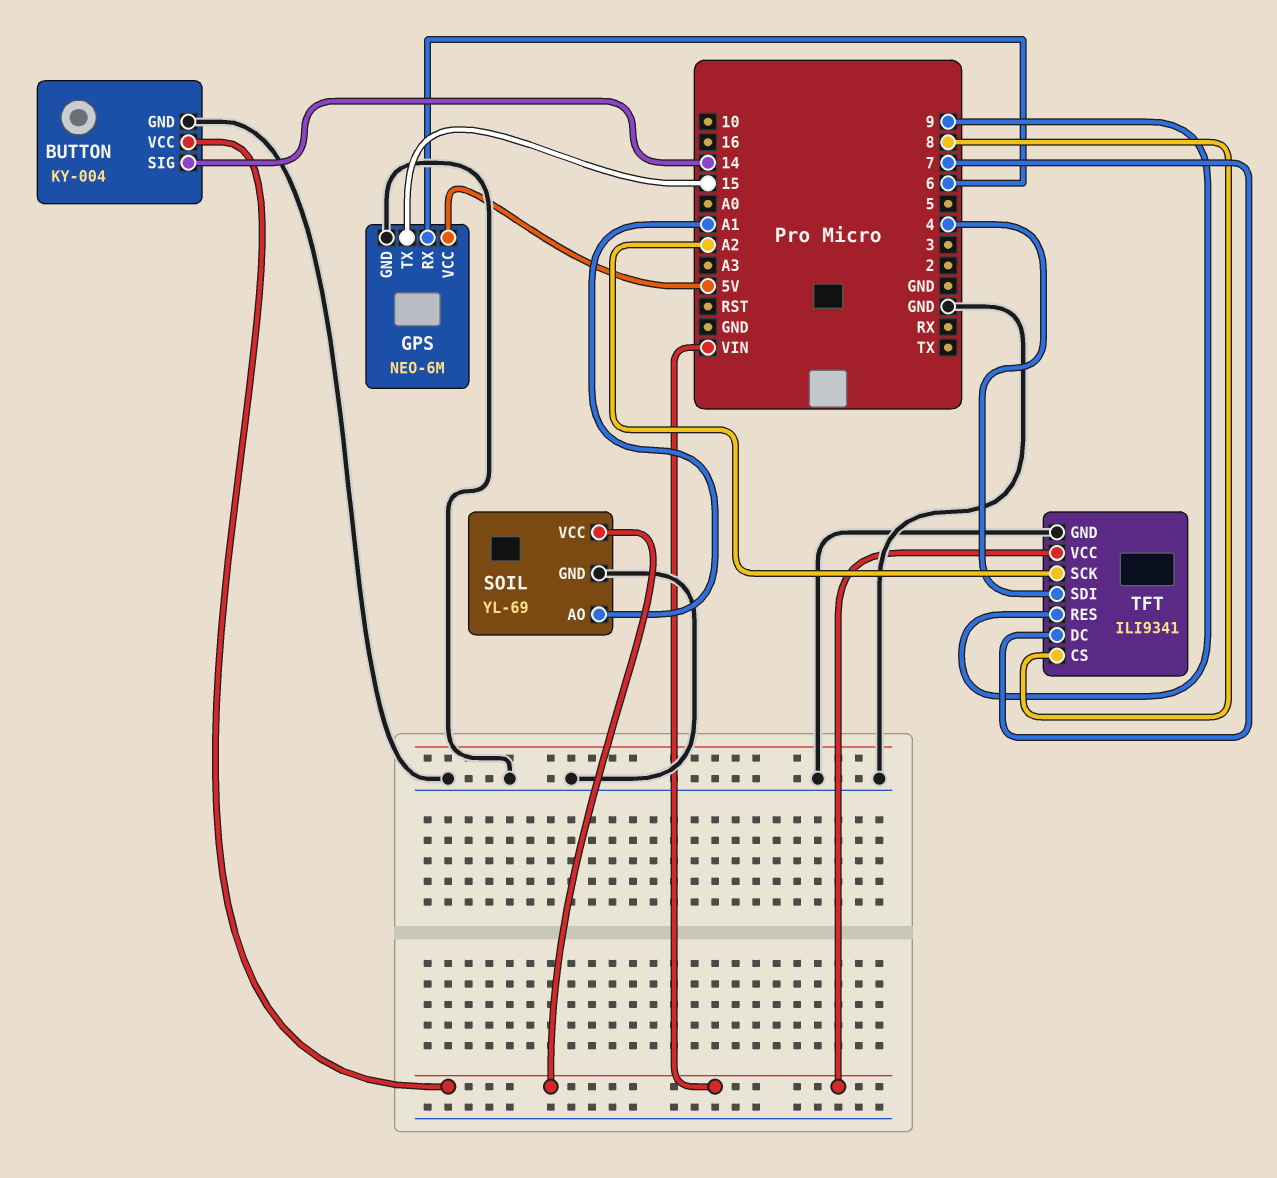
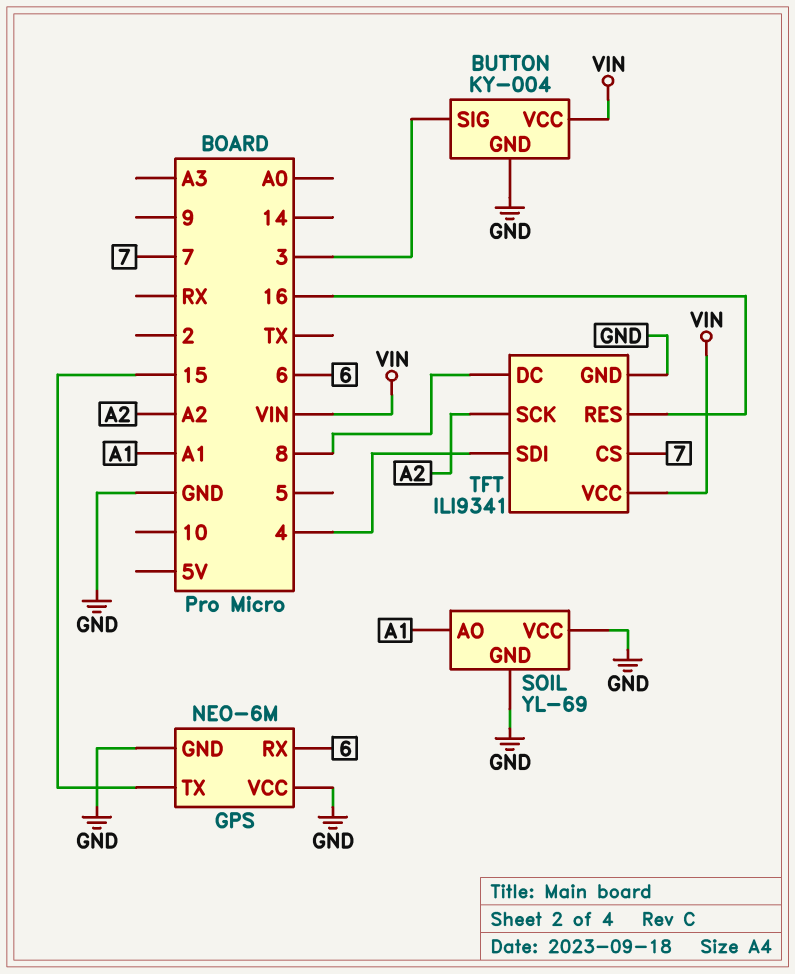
BUTTON pin SIG: 14 -> 3
GPS pin VCC: 5V -> GND
SOIL pin VCC: VIN -> GND
TFT pin CS: 8 -> 7
TFT pin DC: 7 -> 8
TFT pin RES: 9 -> 16

